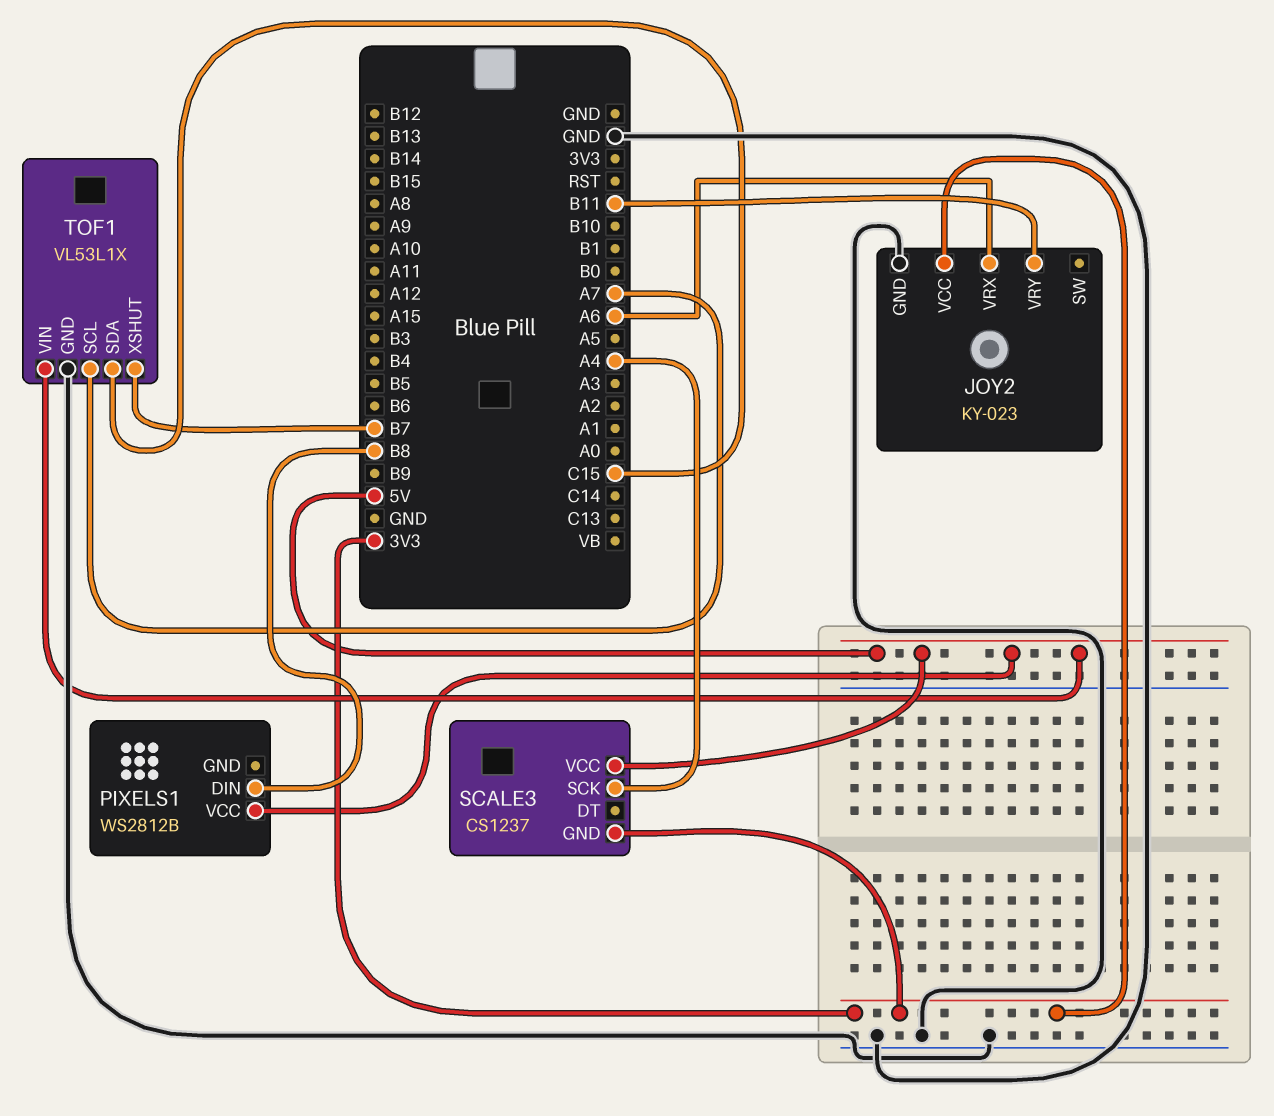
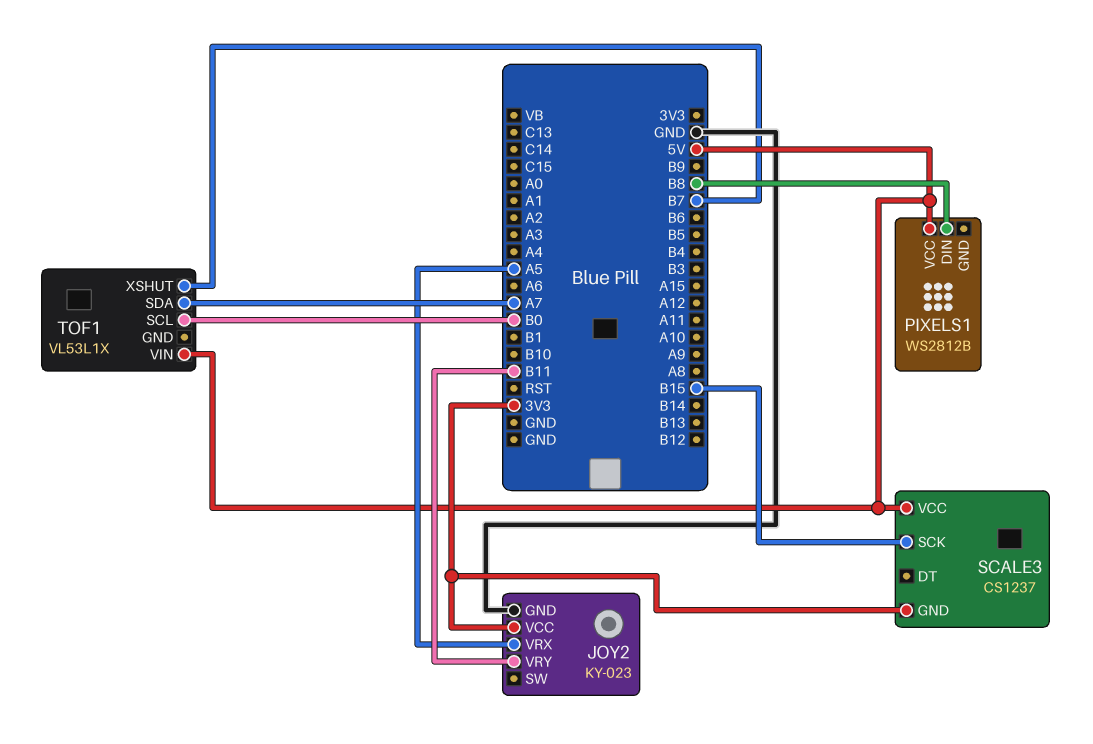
JOY2 pin VRX: A6 -> A5
SCALE3 pin SCK: A4 -> B15
TOF1 pin GND: GND -> none
TOF1 pin SCL: A7 -> B0
TOF1 pin SDA: C15 -> A7

